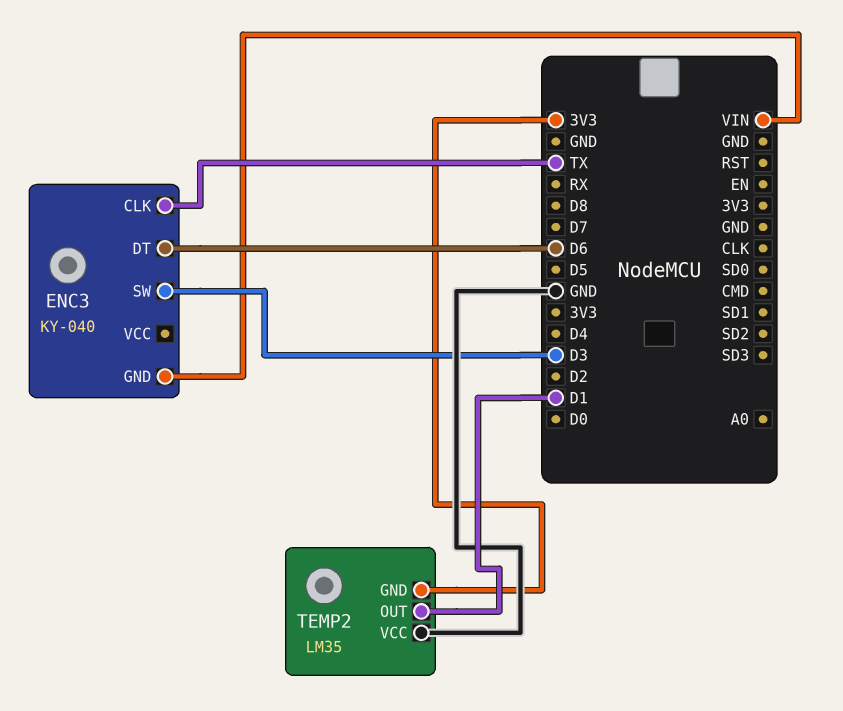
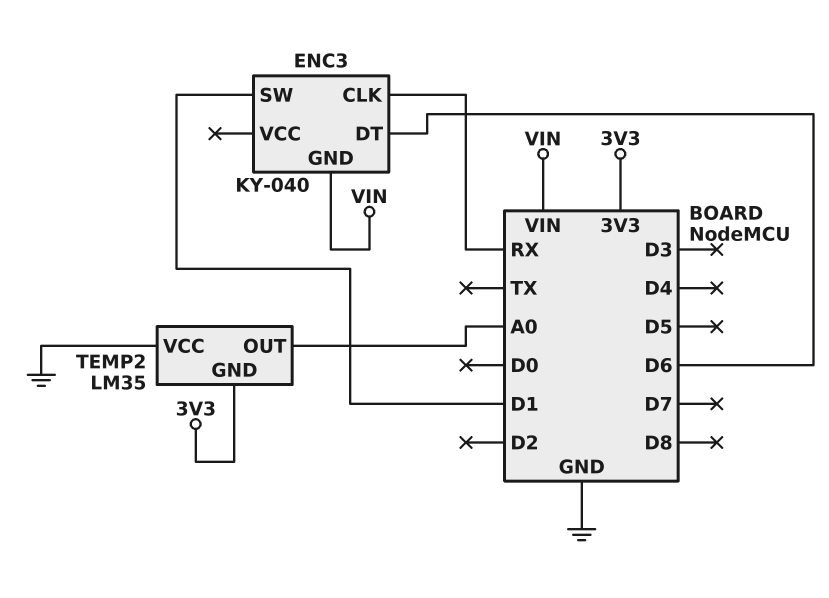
ENC3 pin CLK: TX -> RX
ENC3 pin SW: D3 -> D1
TEMP2 pin OUT: D1 -> A0

